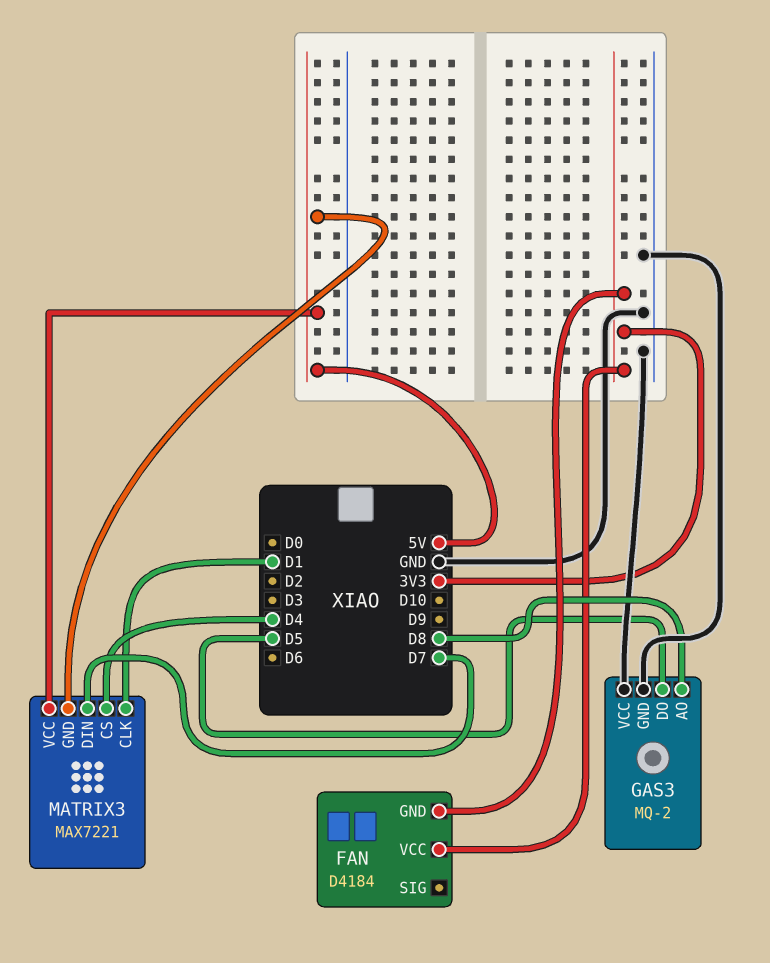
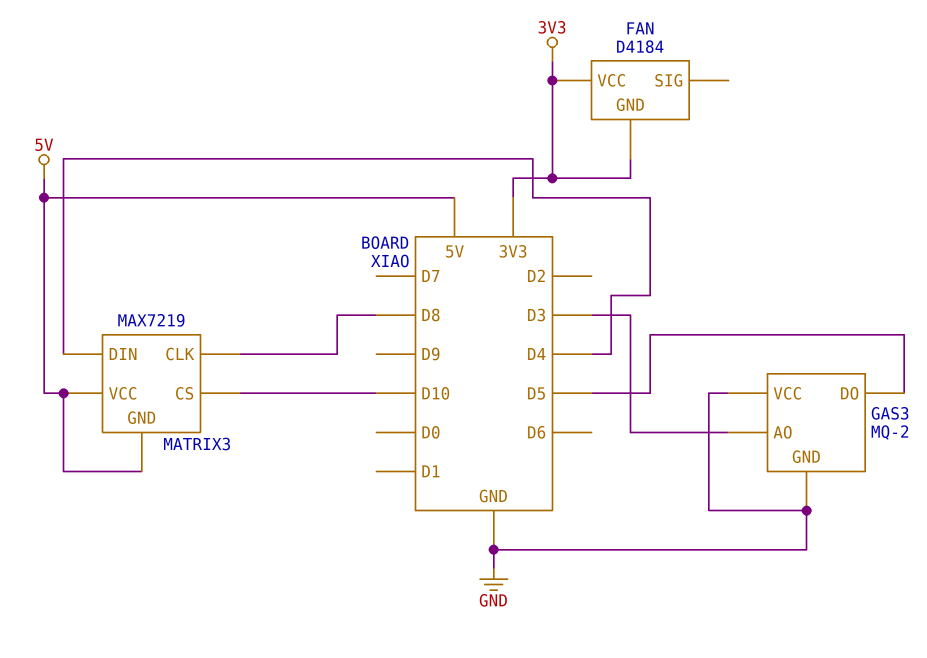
GAS3 pin AO: D8 -> D3
MATRIX3: MAX7221 -> MAX7219
MATRIX3 pin CLK: D1 -> D8
MATRIX3 pin CS: D4 -> D10
MATRIX3 pin DIN: D7 -> D4

